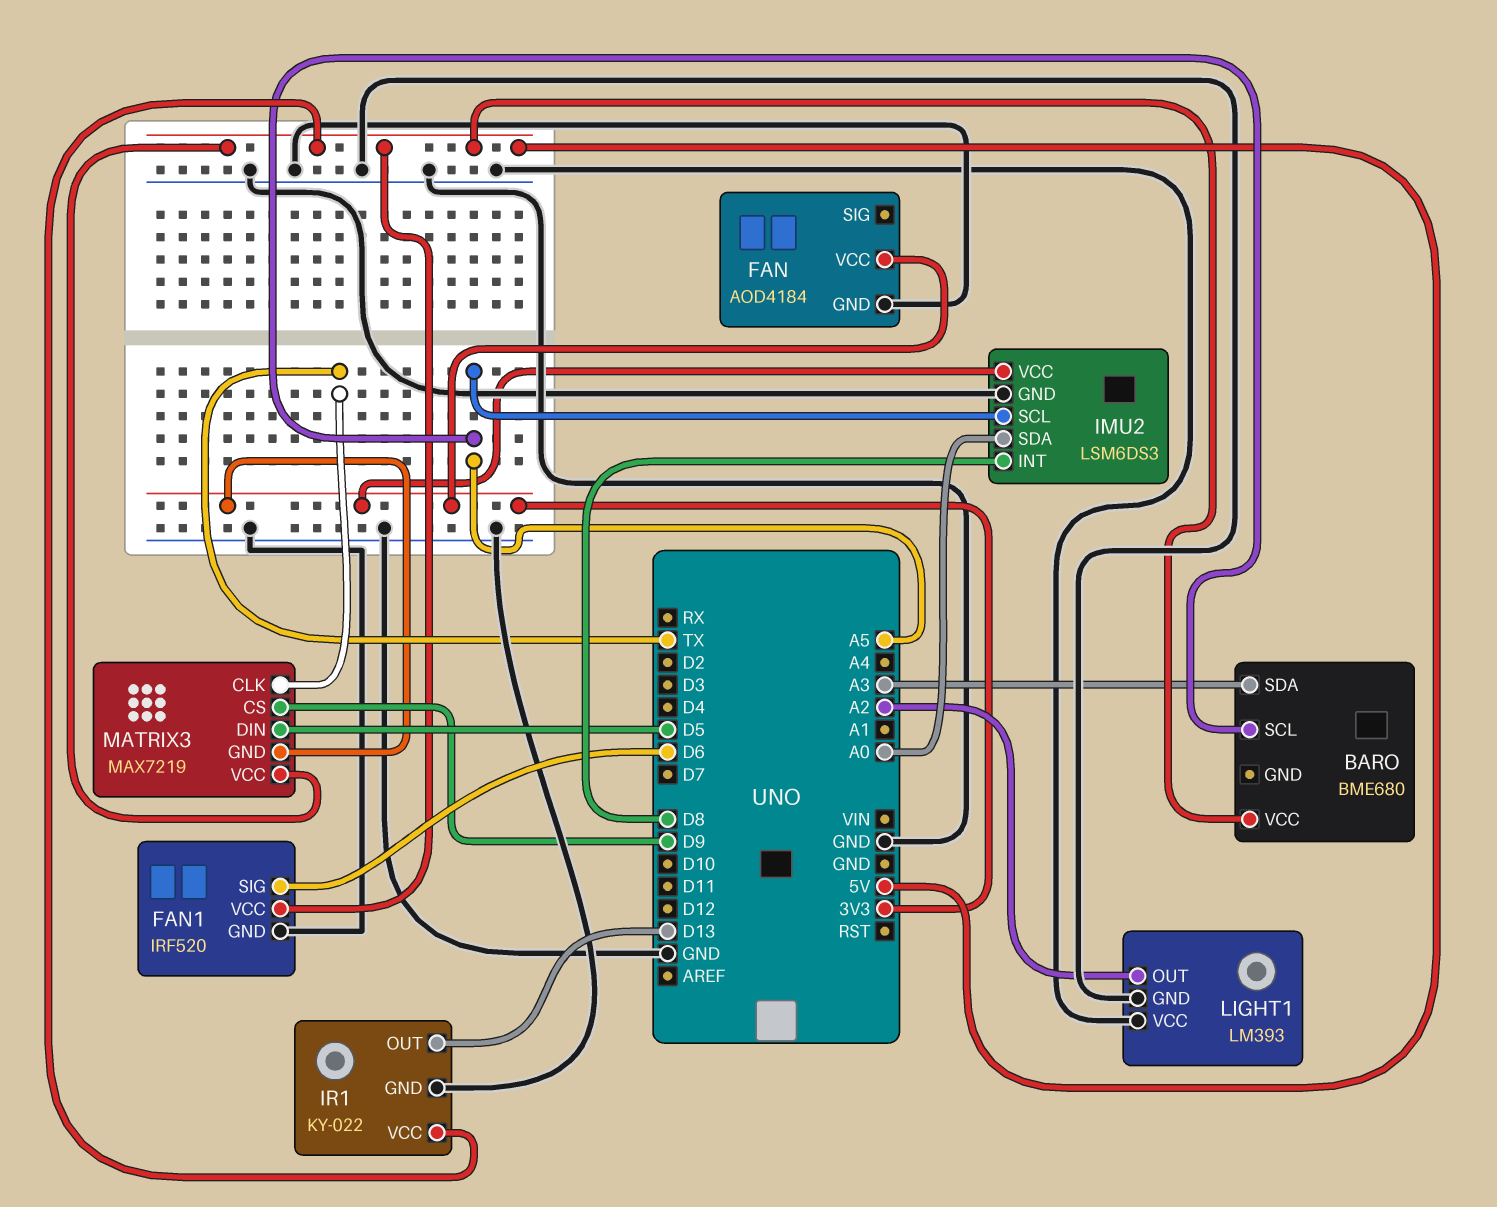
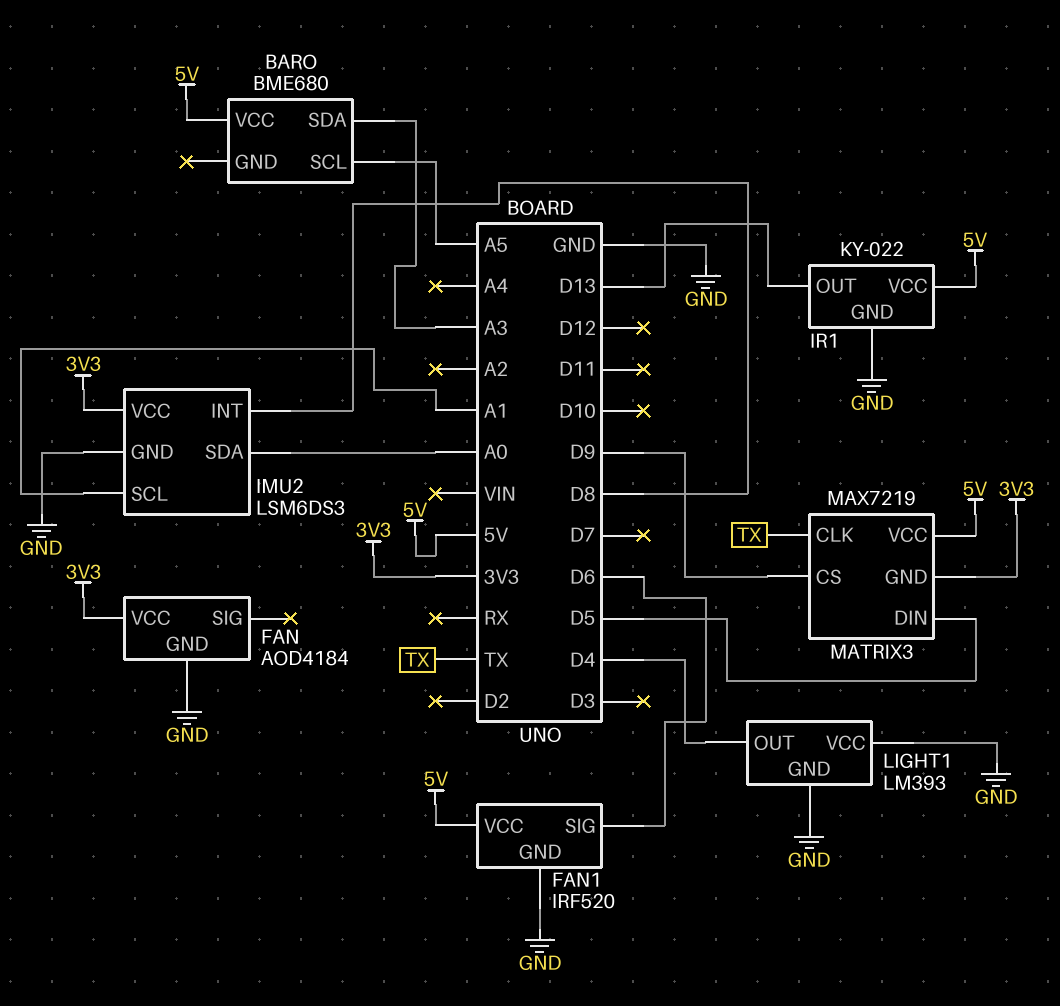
IMU2 pin SCL: A5 -> A1
LIGHT1 pin OUT: A2 -> D4

